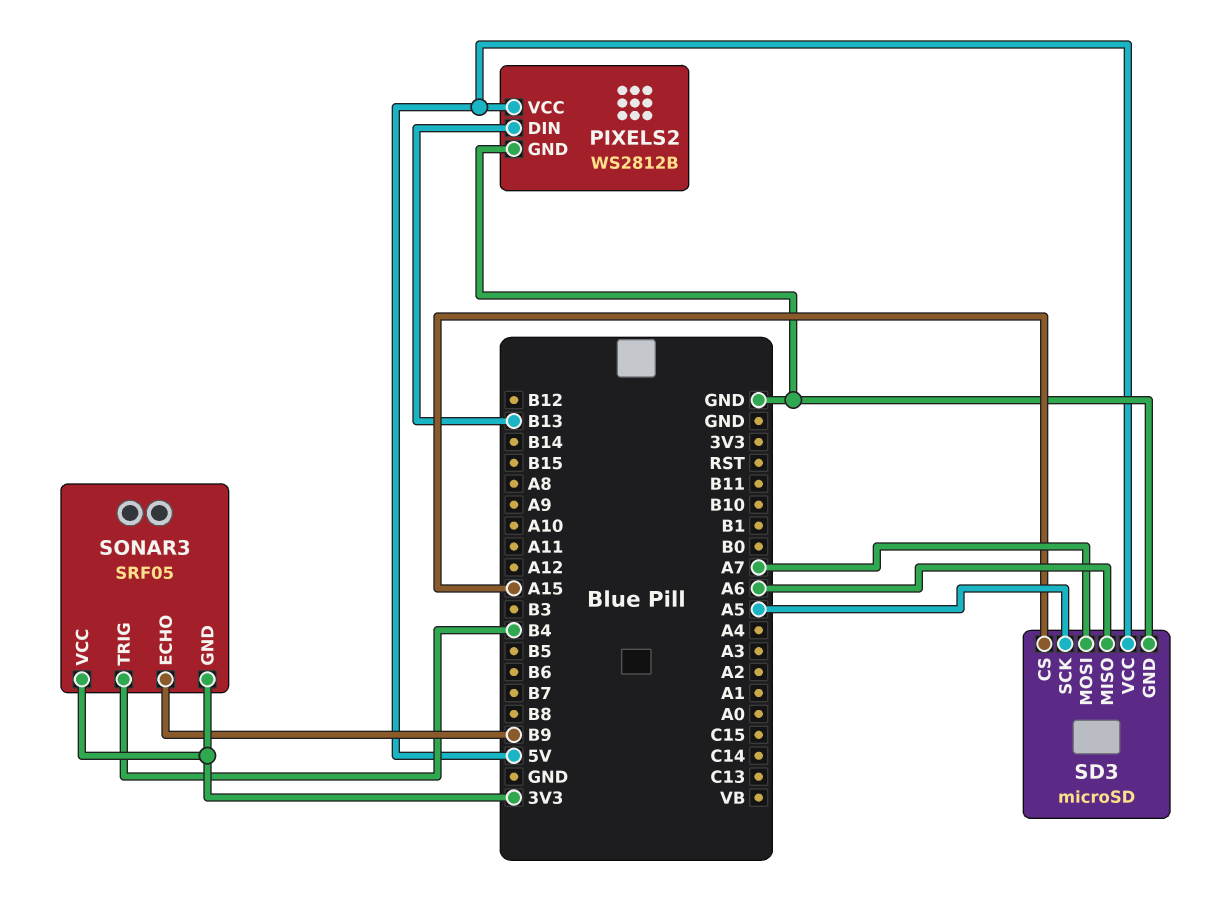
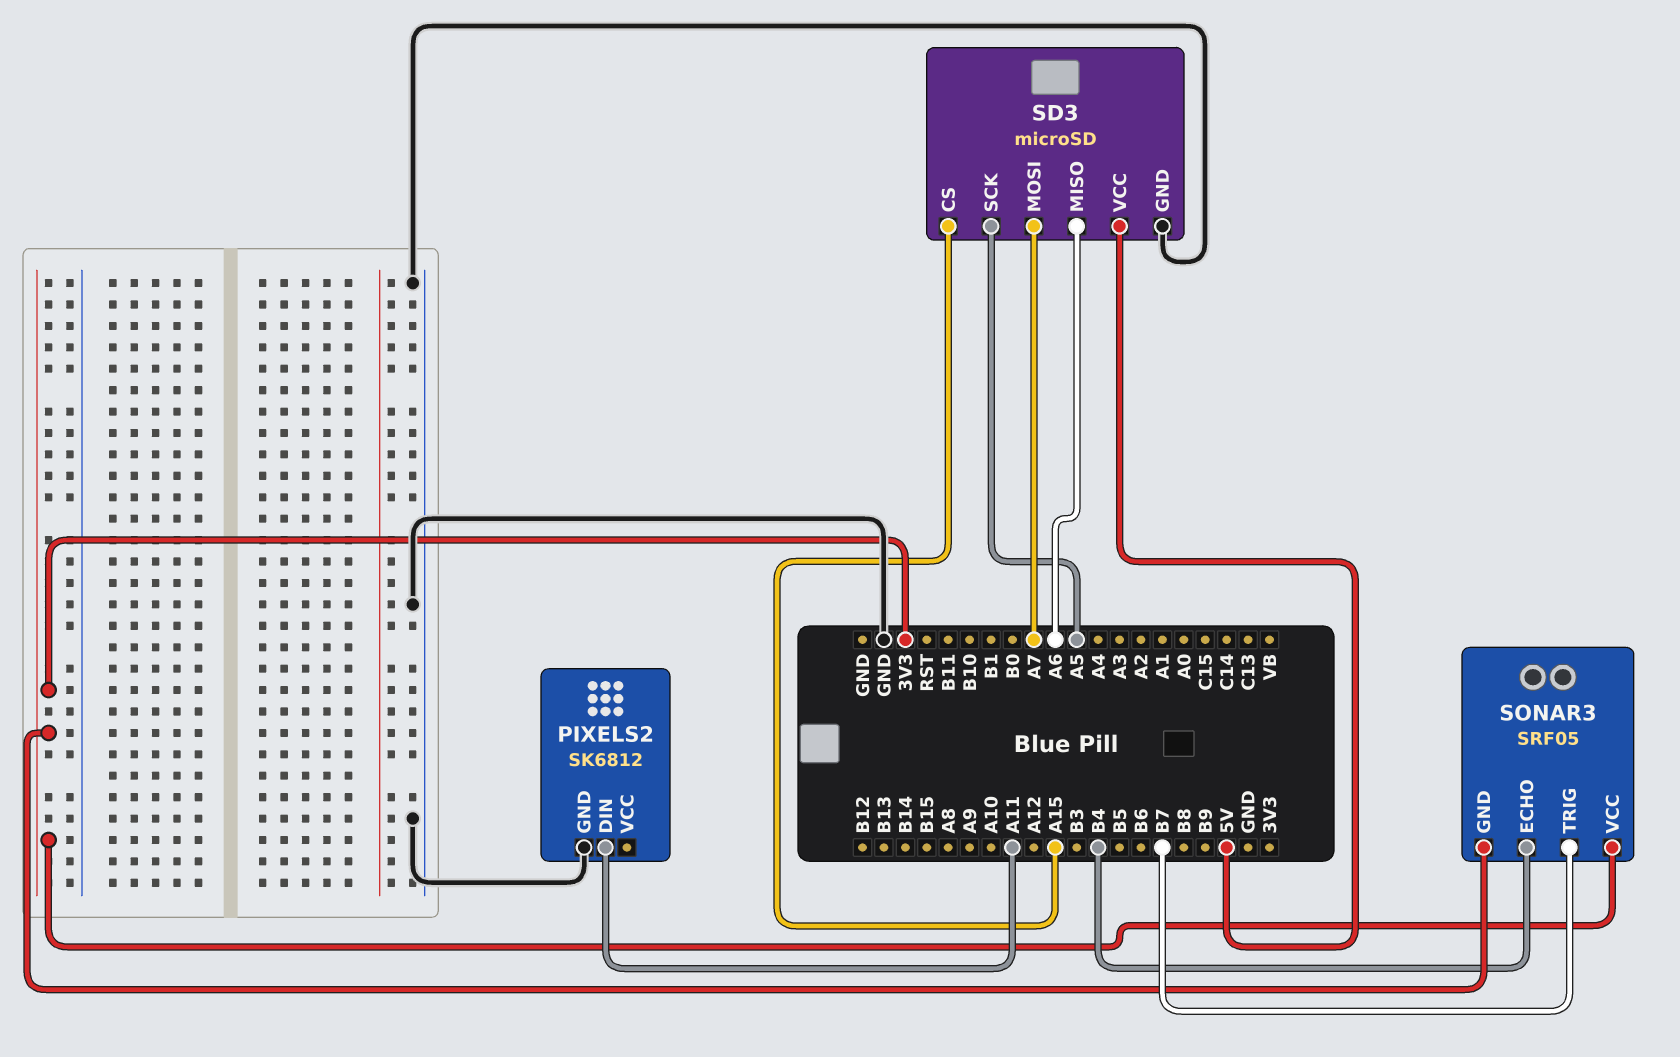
PIXELS2: WS2812B -> SK6812
PIXELS2 pin DIN: B13 -> A11
PIXELS2 pin VCC: 5V -> none
SONAR3 pin ECHO: B9 -> B4
SONAR3 pin TRIG: B4 -> B7

